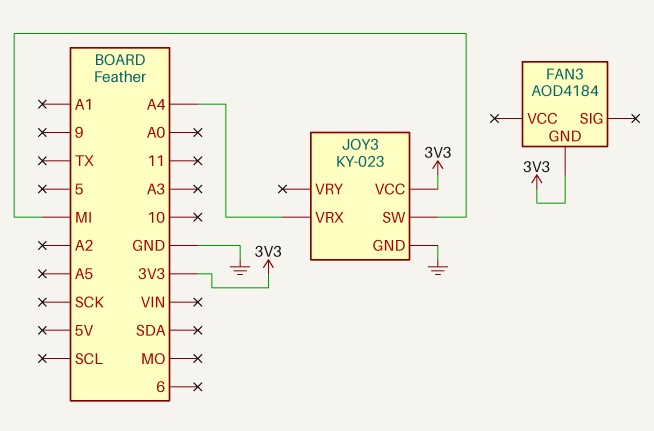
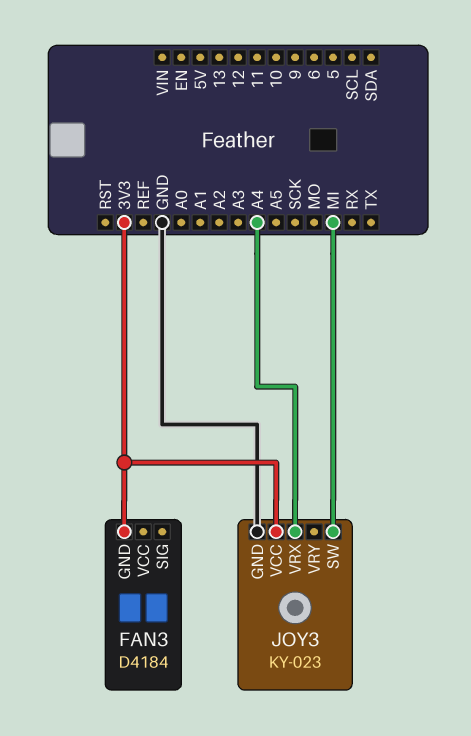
FAN3: AOD4184 -> D4184

